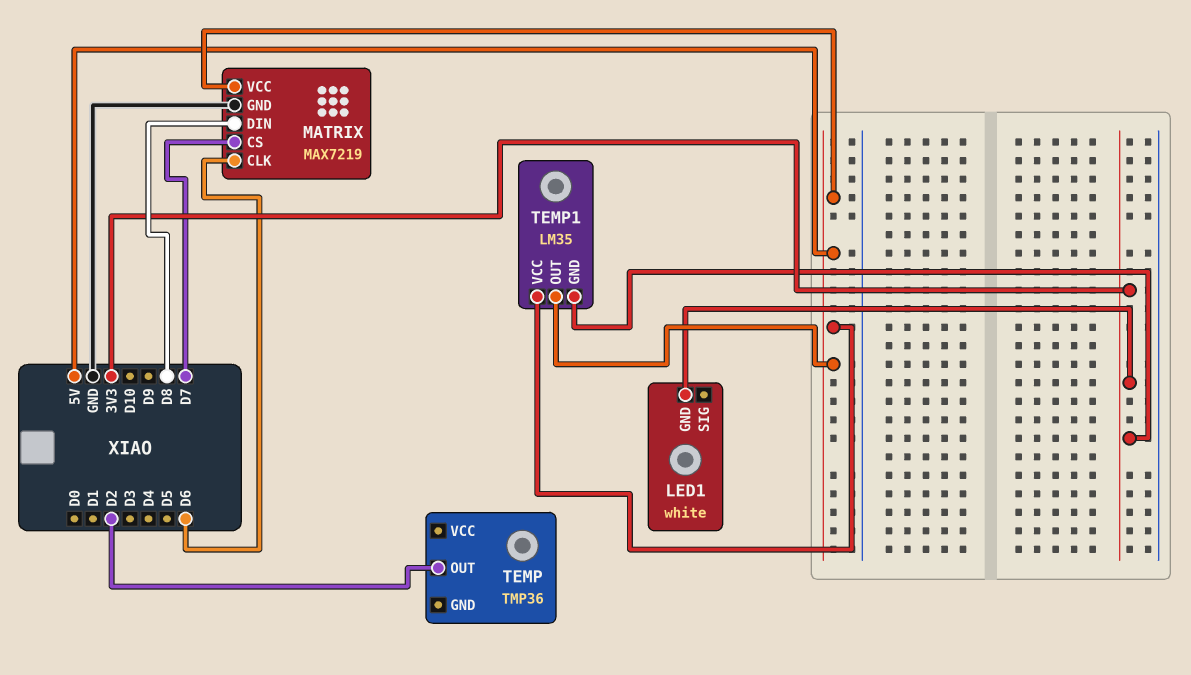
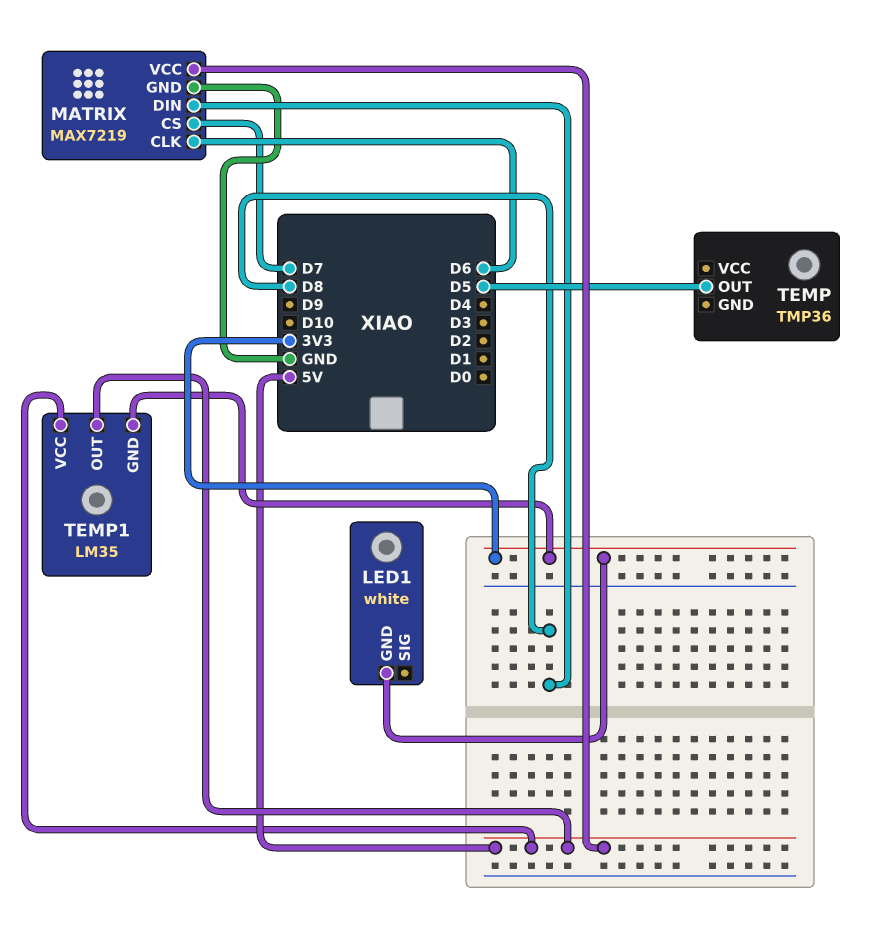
TEMP pin OUT: D2 -> D5

